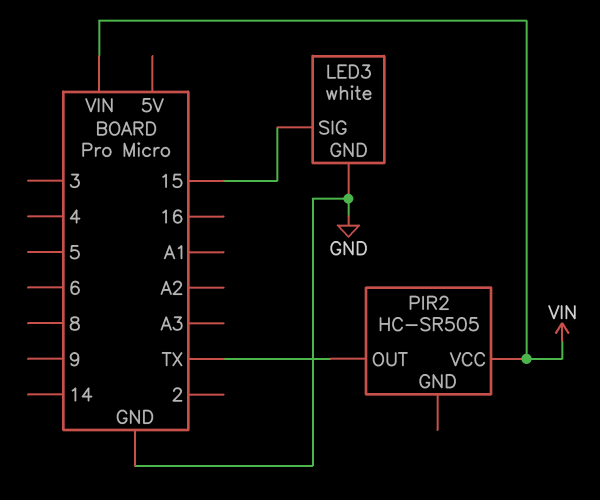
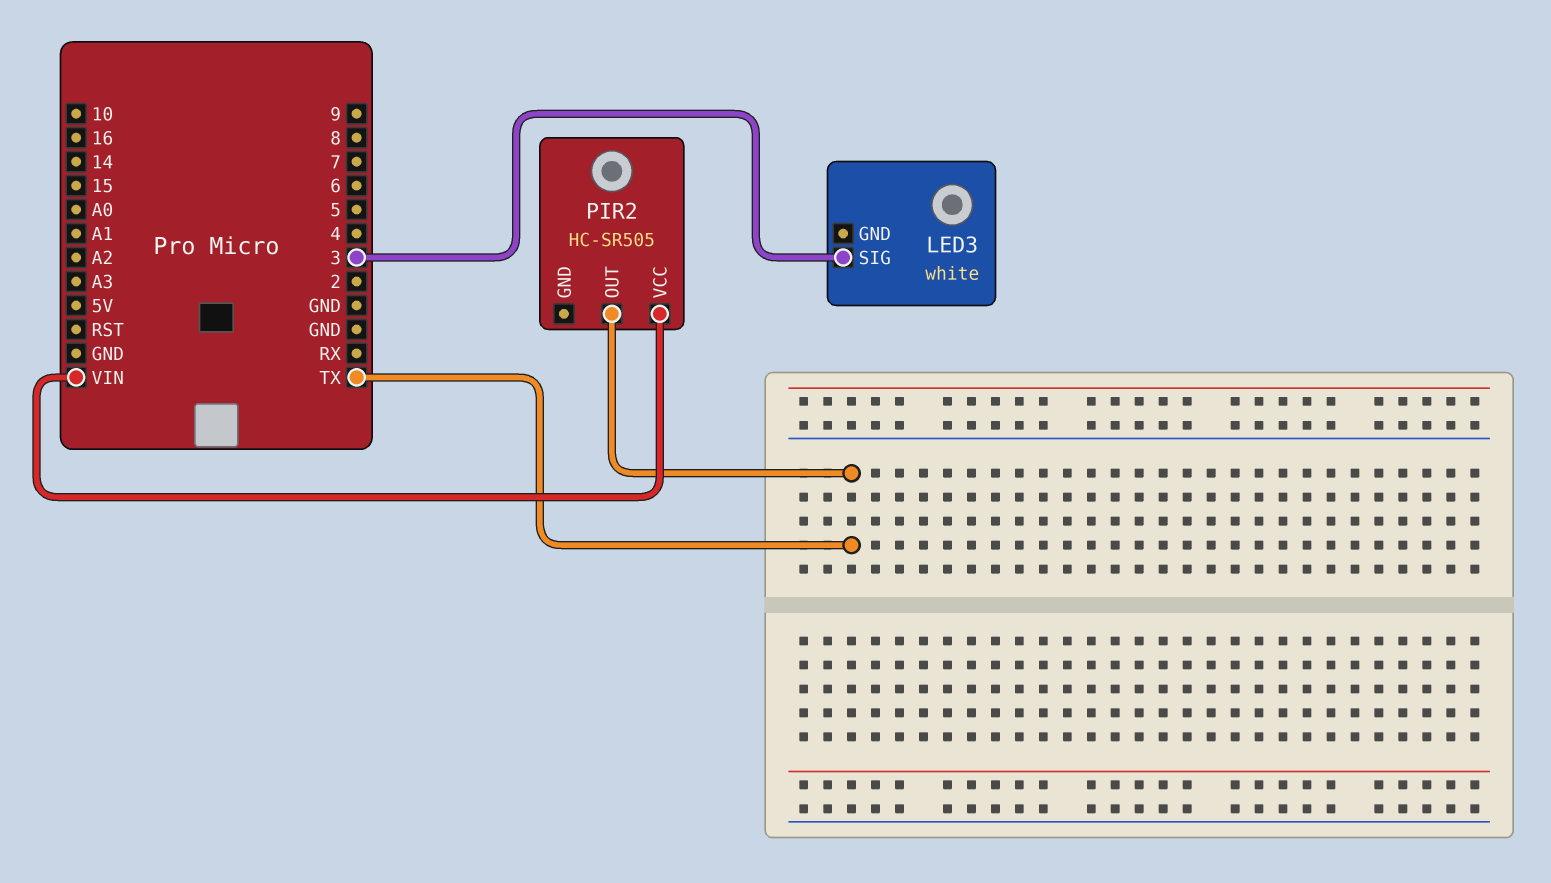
LED3 pin GND: GND -> none
LED3 pin SIG: 15 -> 3

